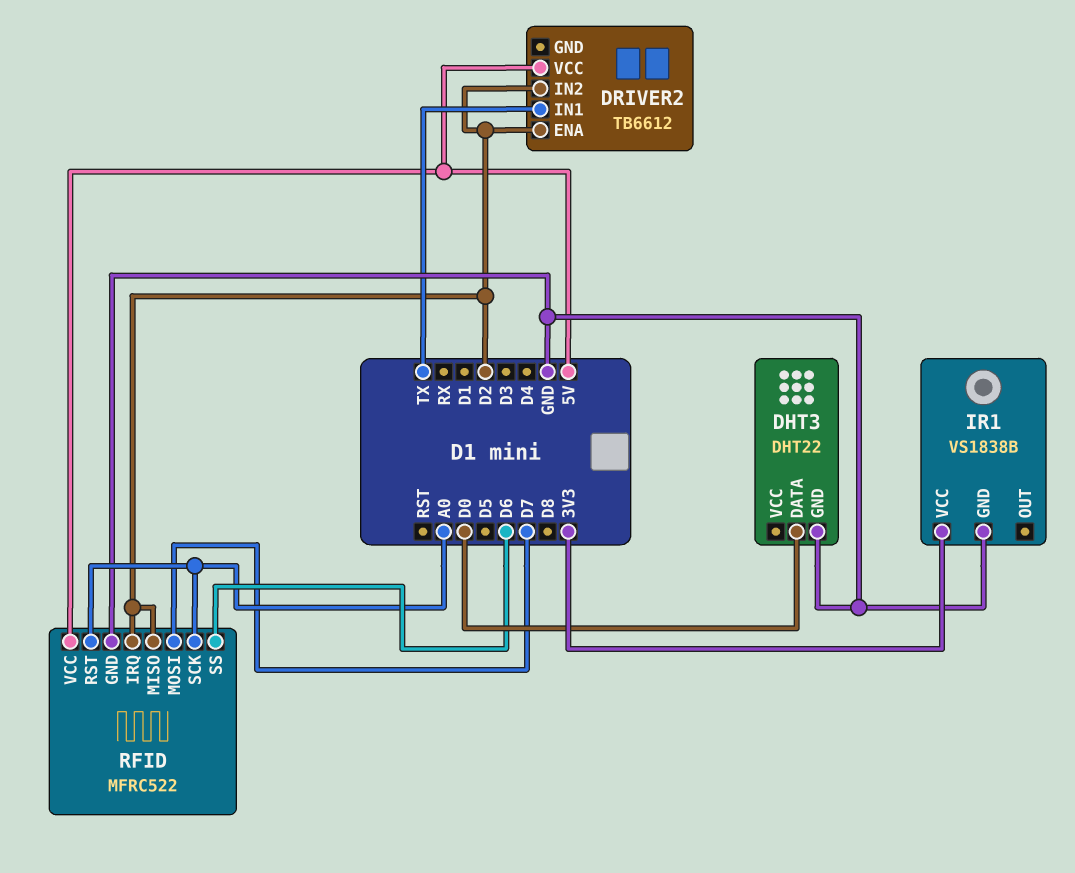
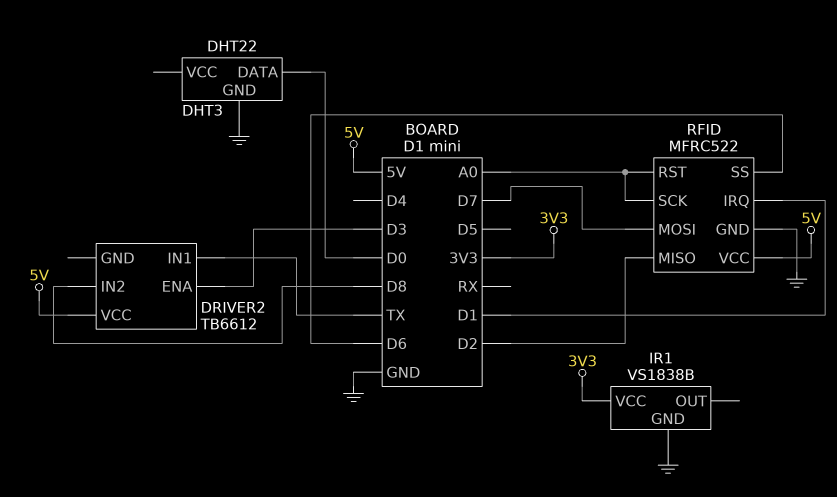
DRIVER2 pin ENA: D2 -> D3
DRIVER2 pin IN2: D2 -> D8
RFID pin IRQ: D2 -> D1

